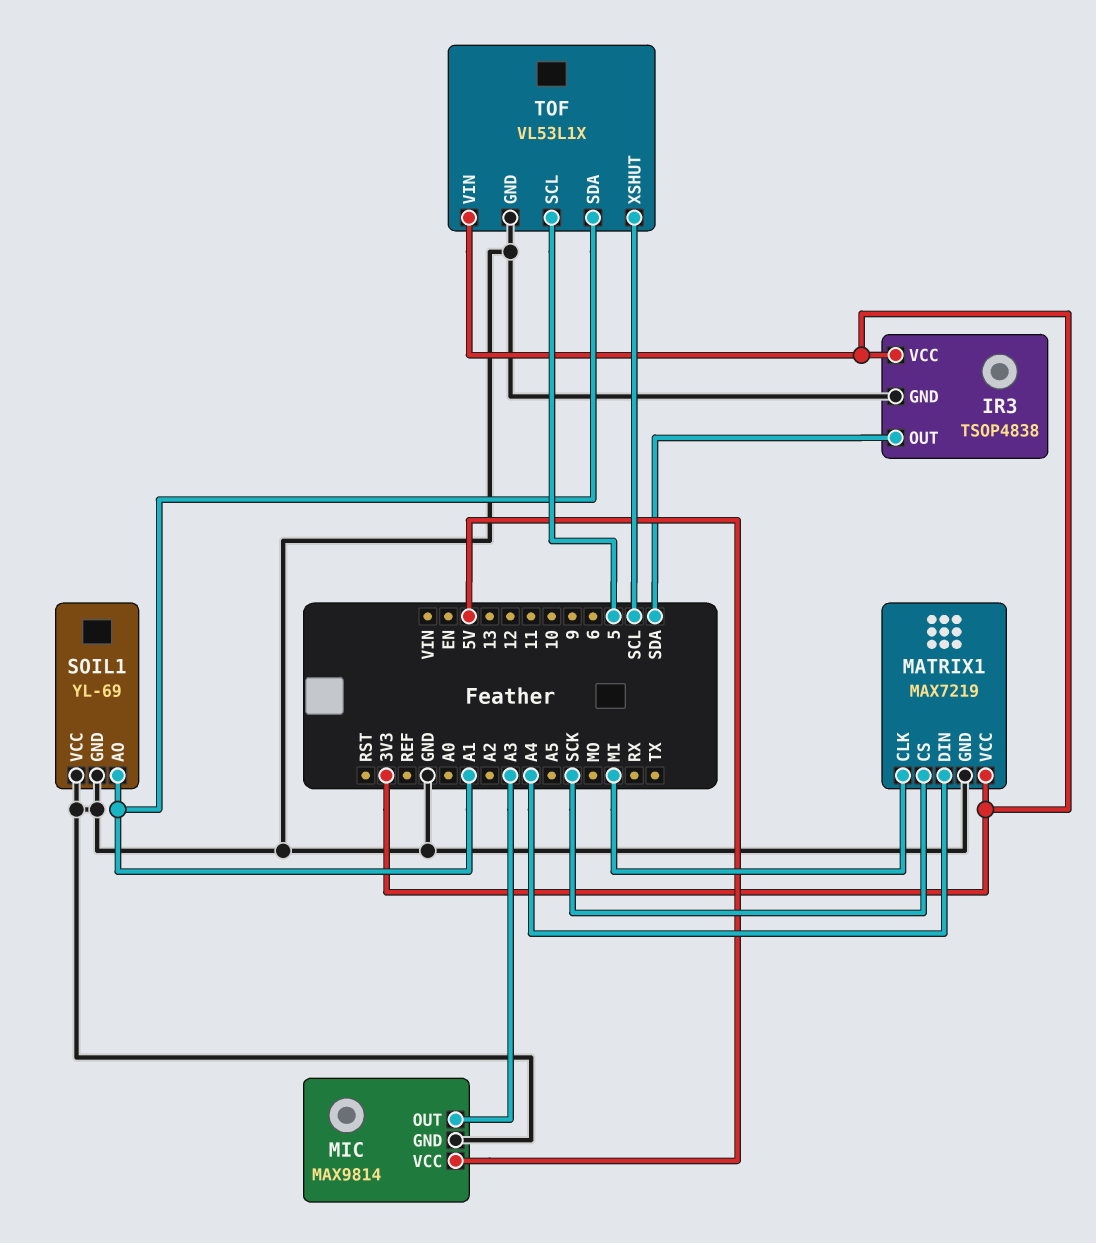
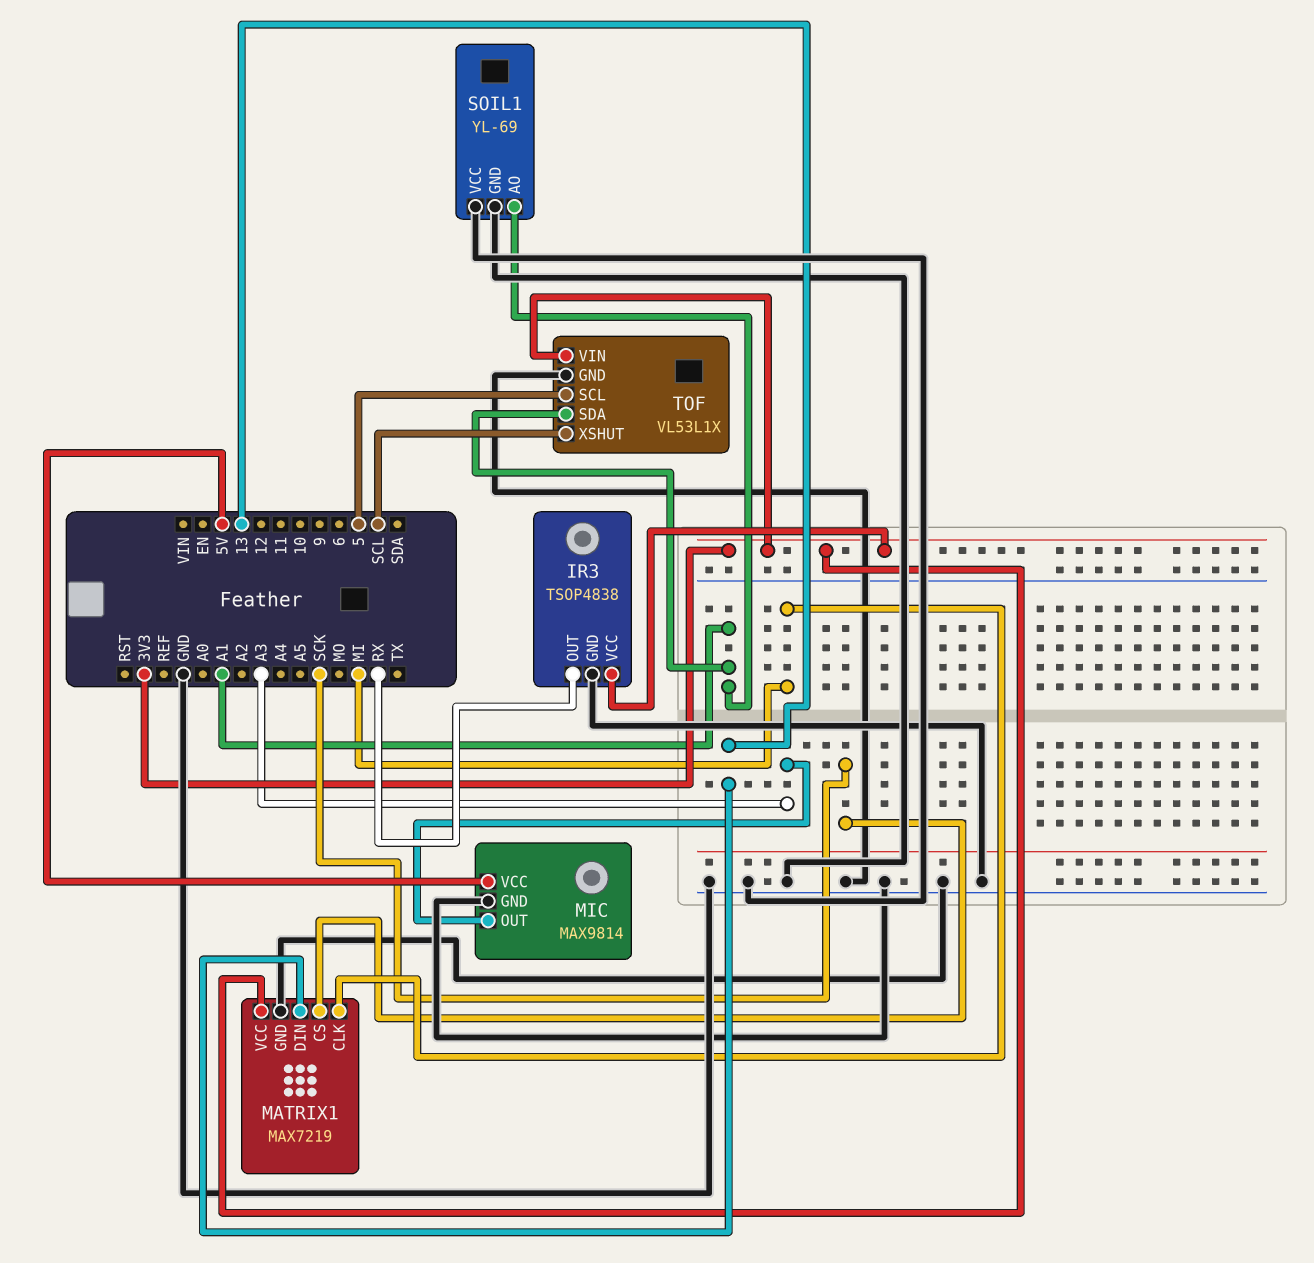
IR3 pin OUT: SDA -> RX
MATRIX1 pin DIN: A4 -> 13

